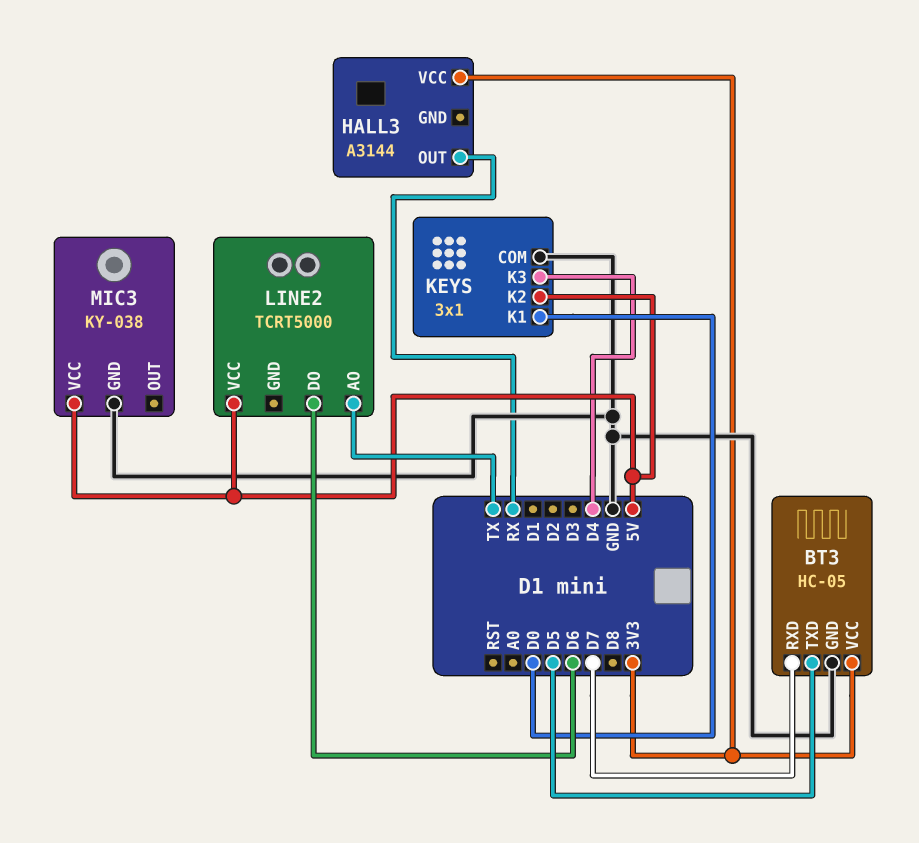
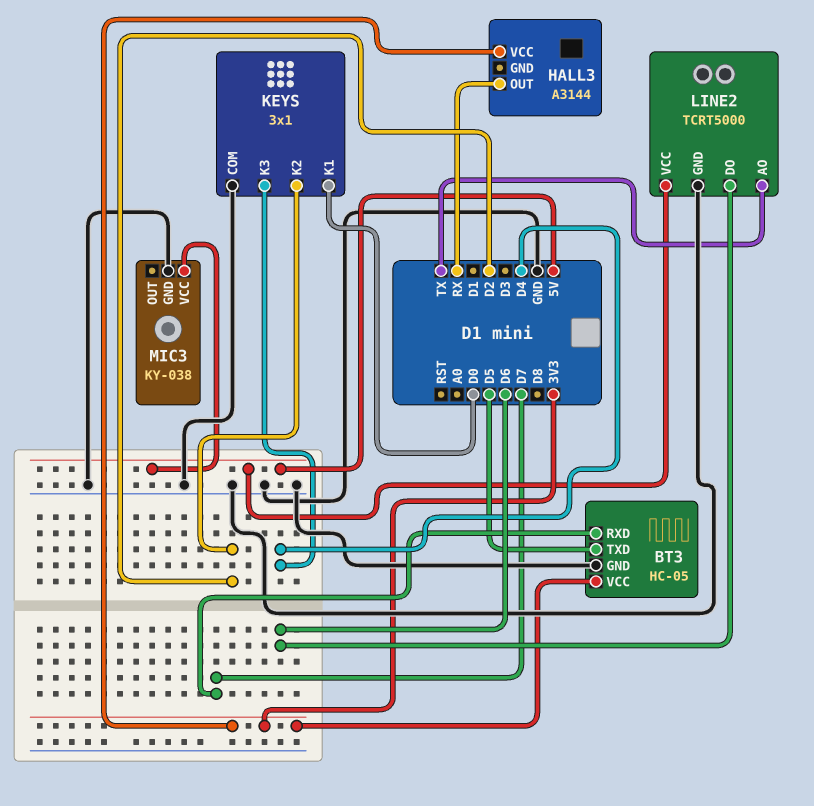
KEYS pin K2: 5V -> D2
LINE2 pin GND: none -> GND

